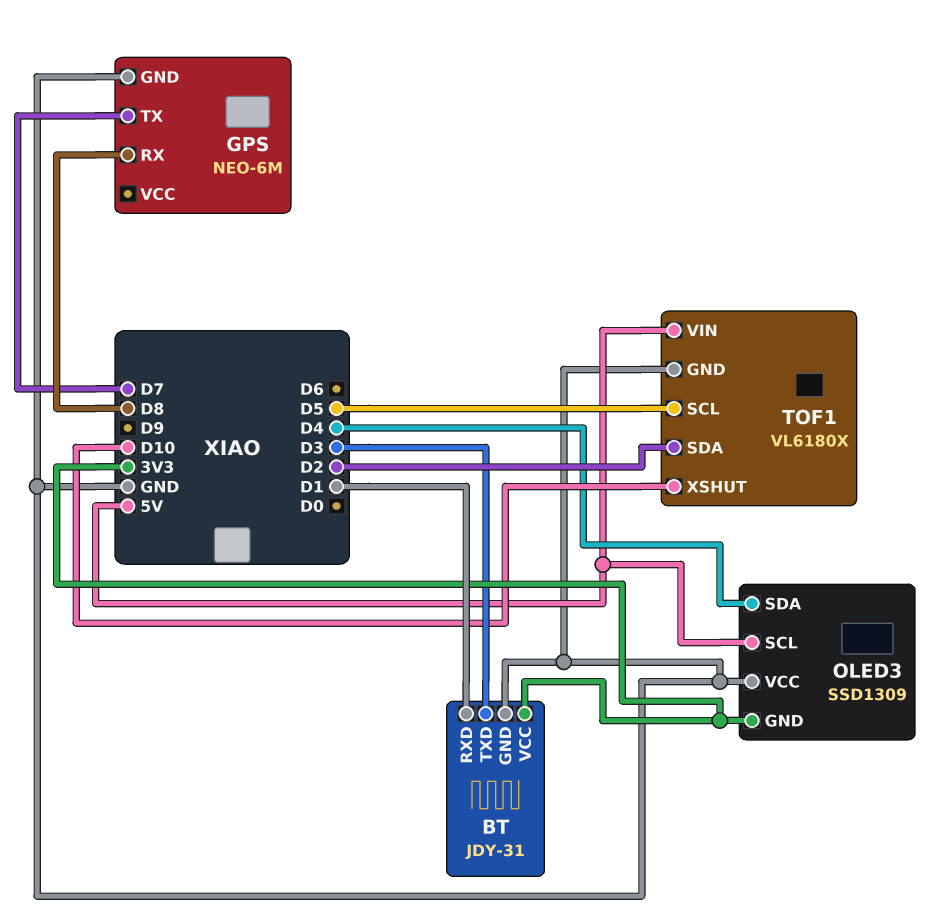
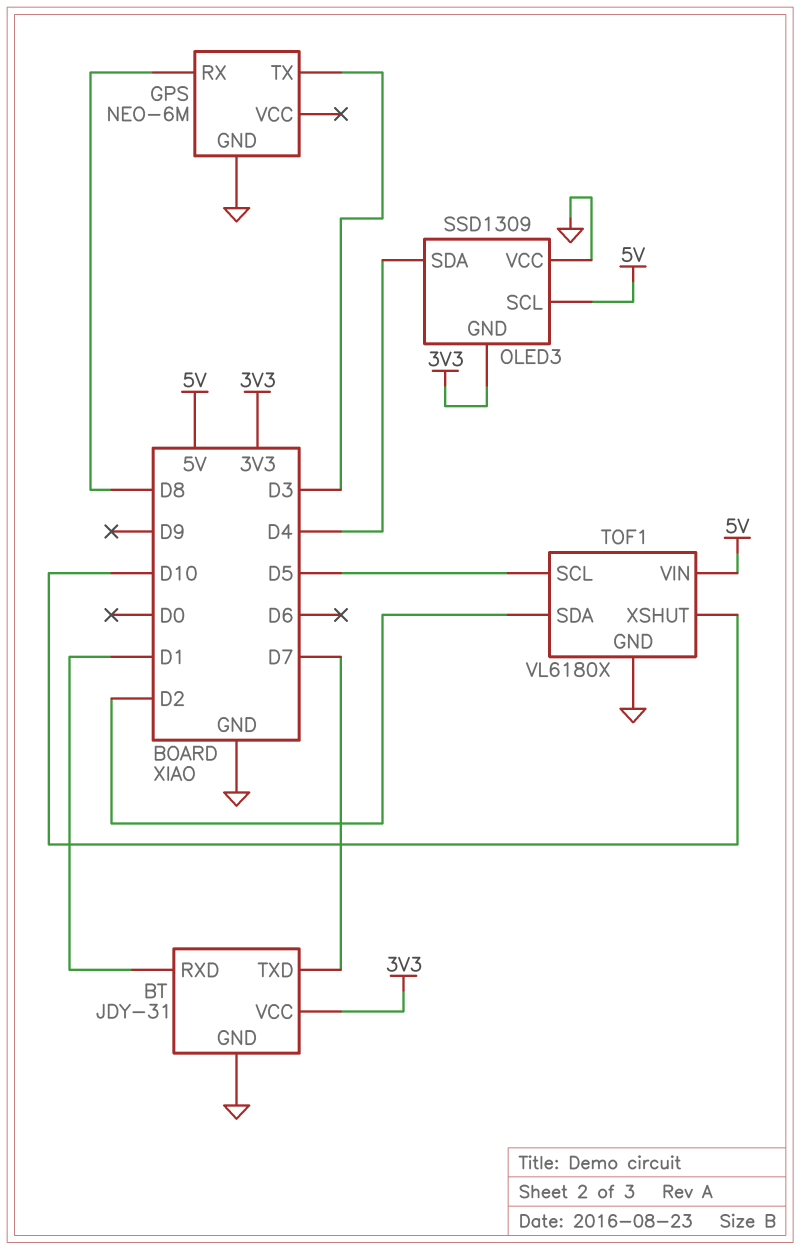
BT pin TXD: D3 -> D7
GPS pin TX: D7 -> D3

